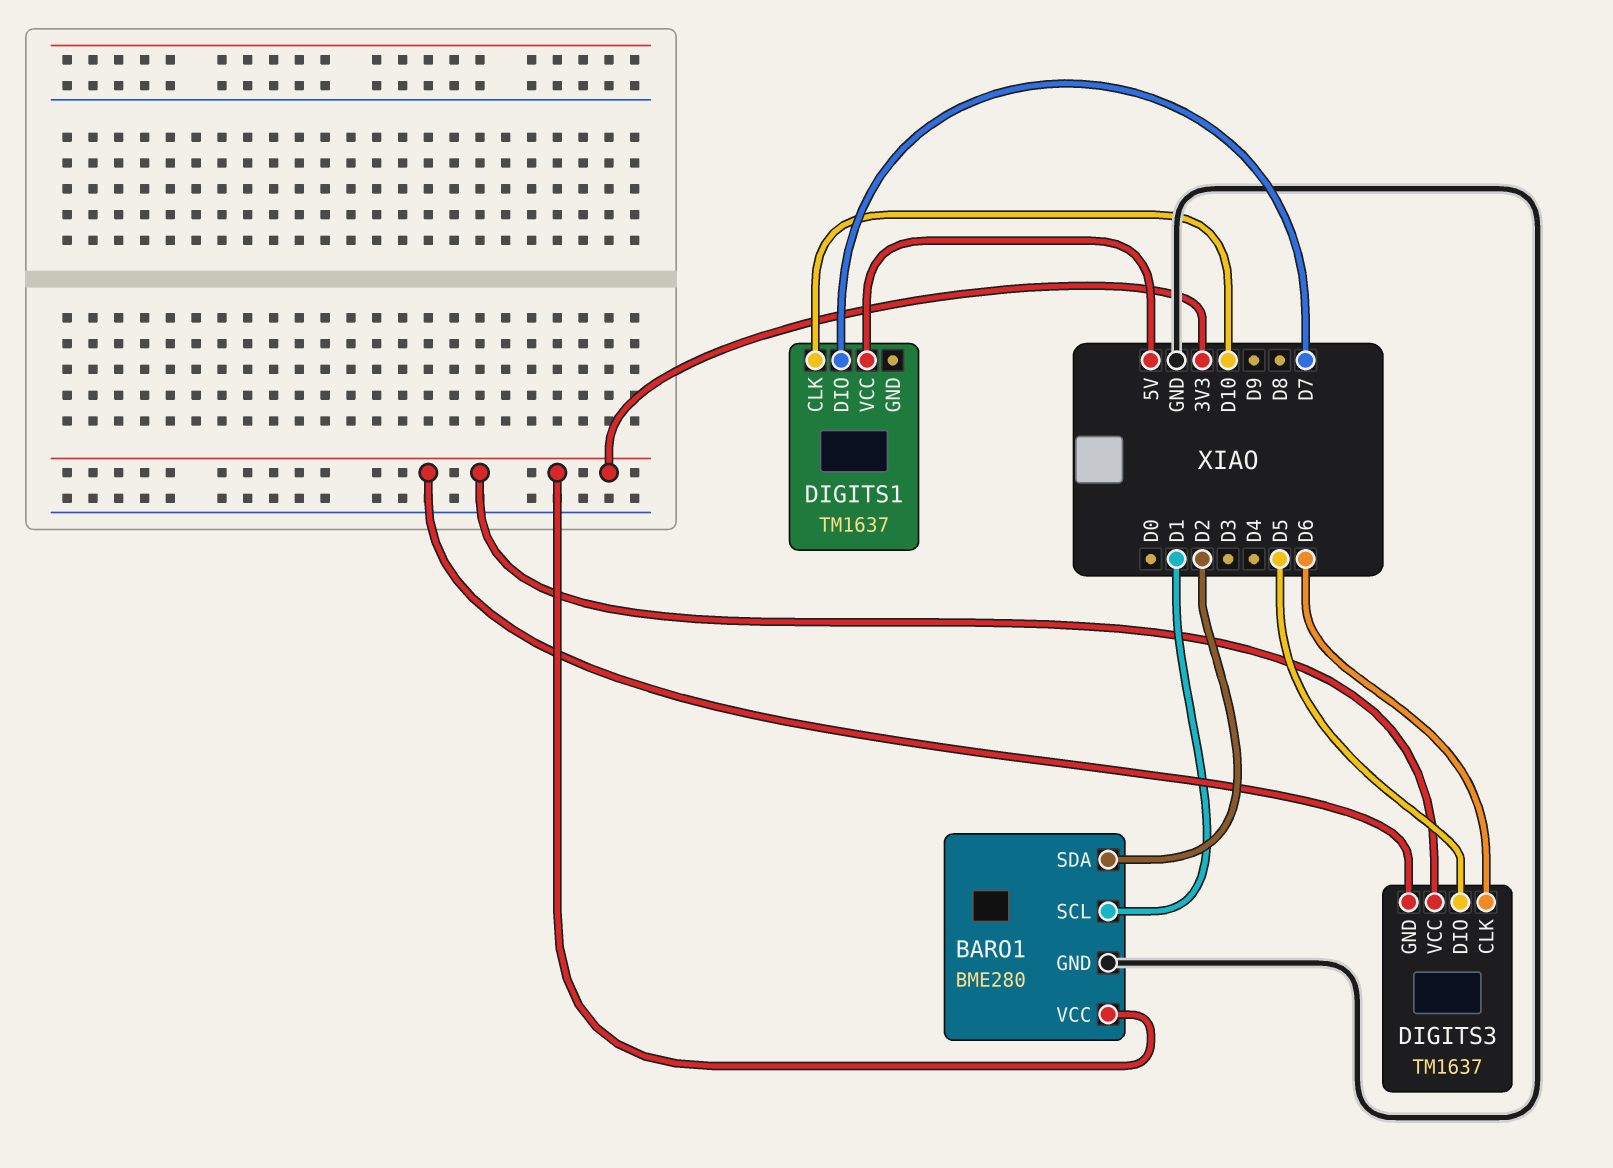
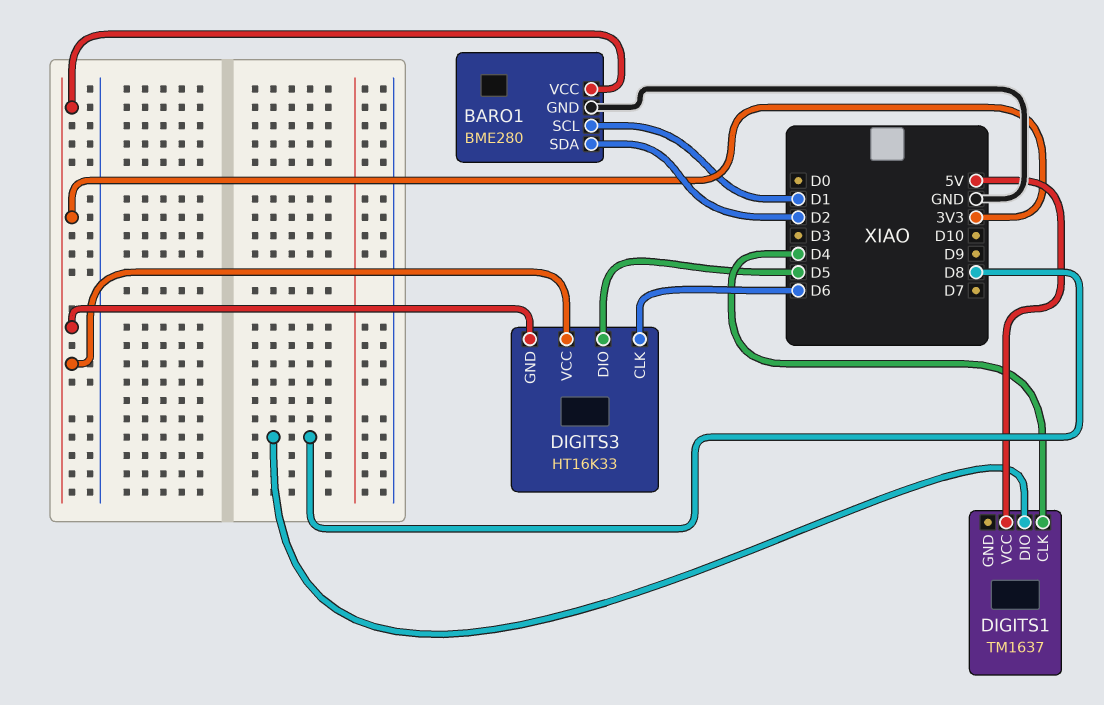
DIGITS1 pin CLK: D10 -> D4
DIGITS1 pin DIO: D7 -> D8
DIGITS3: TM1637 -> HT16K33

